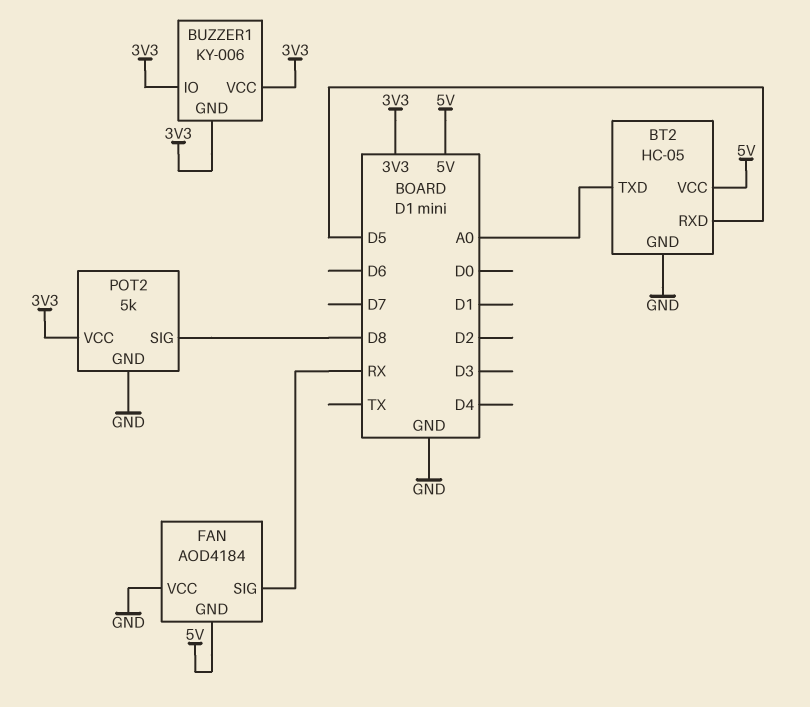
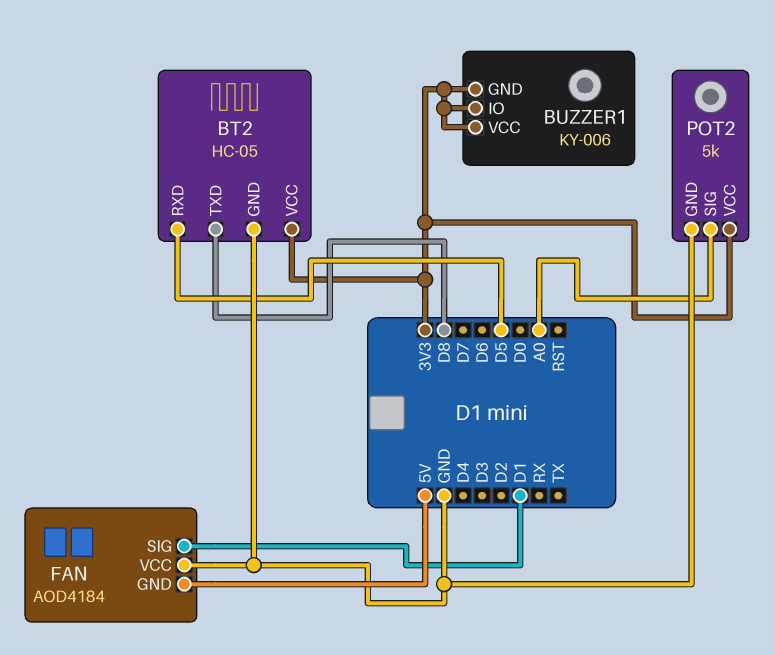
BT2 pin TXD: A0 -> D8
BT2 pin VCC: 5V -> 3V3
FAN pin SIG: RX -> D1
POT2 pin SIG: D8 -> A0

